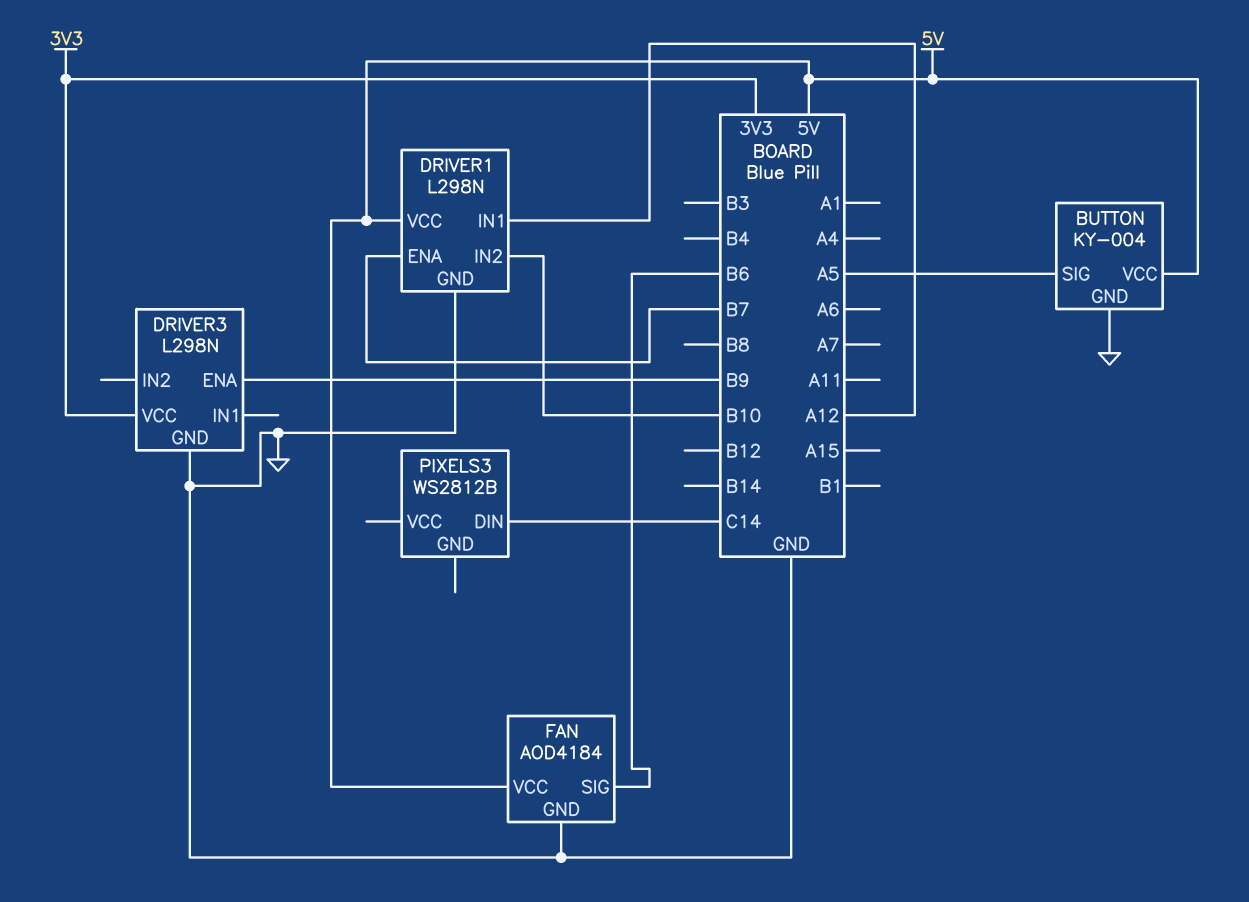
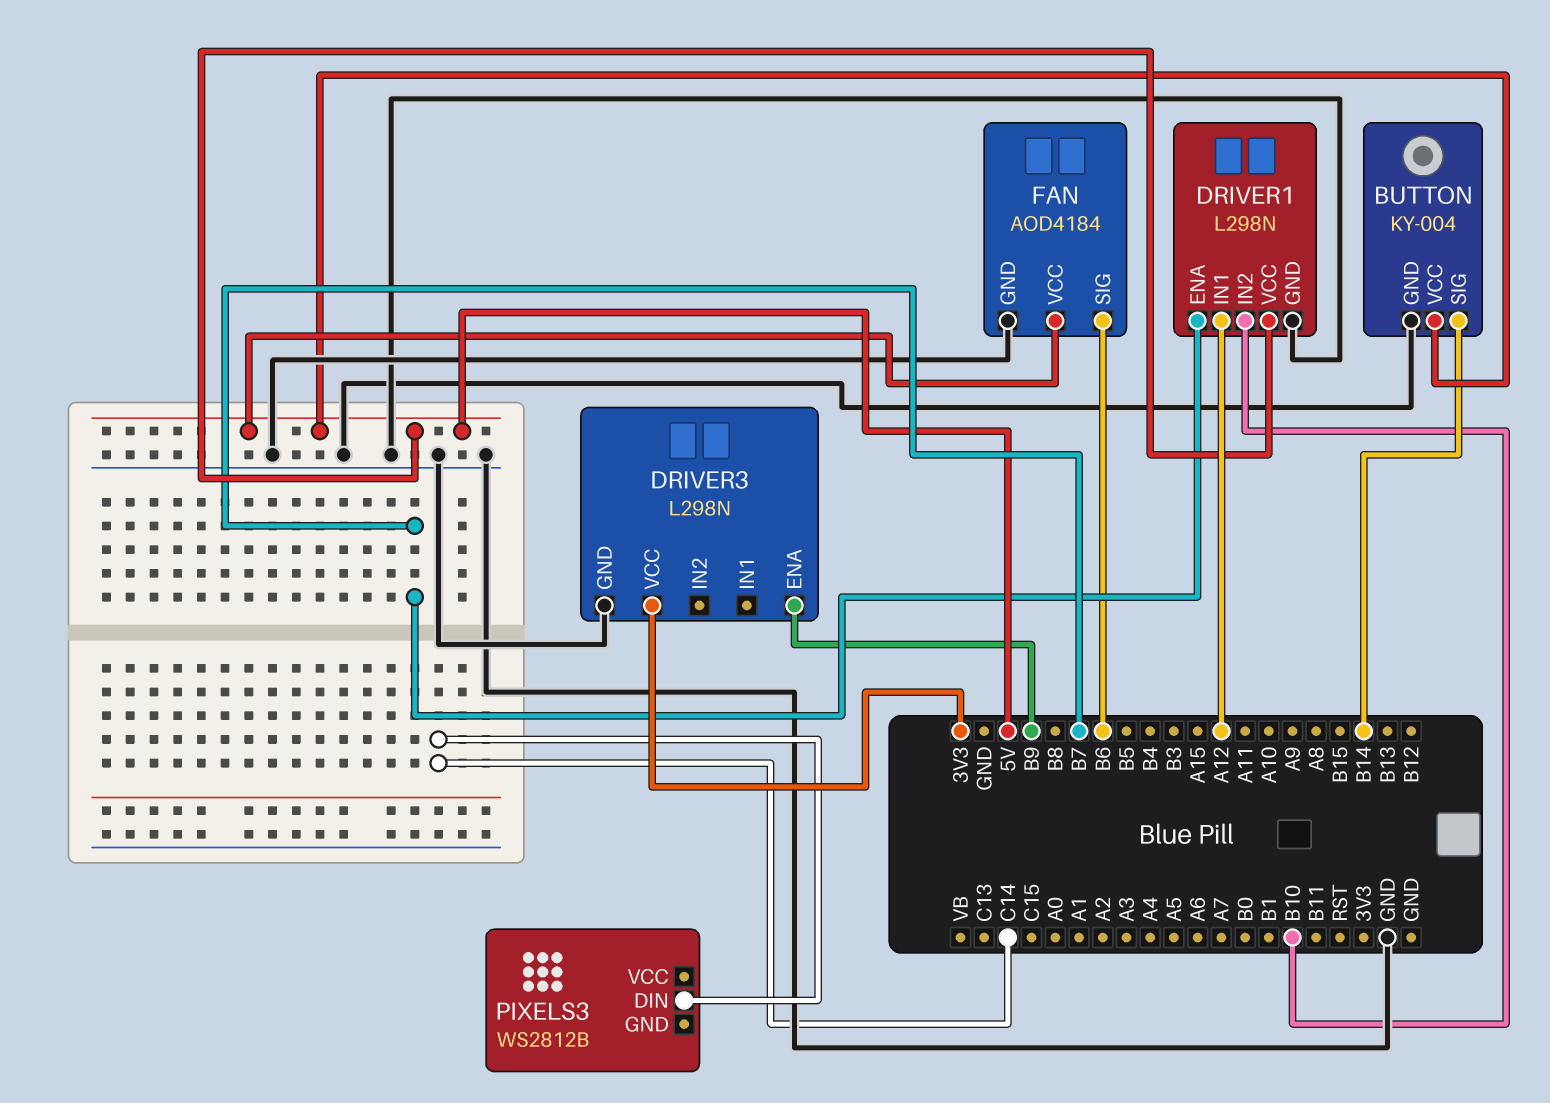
BUTTON pin SIG: A5 -> B14

